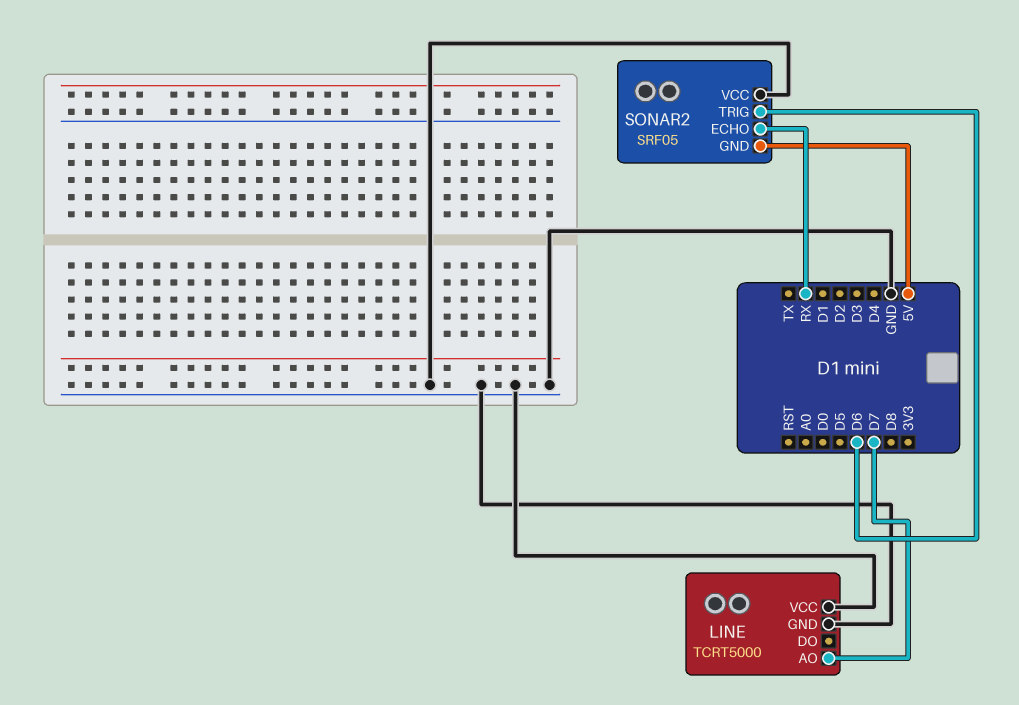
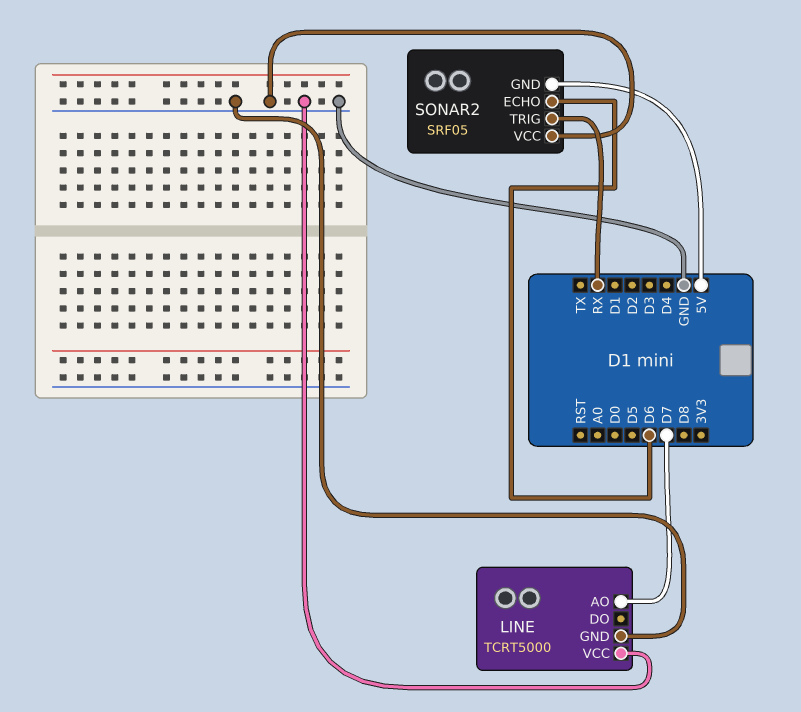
SONAR2 pin ECHO: RX -> D6
SONAR2 pin TRIG: D6 -> RX

